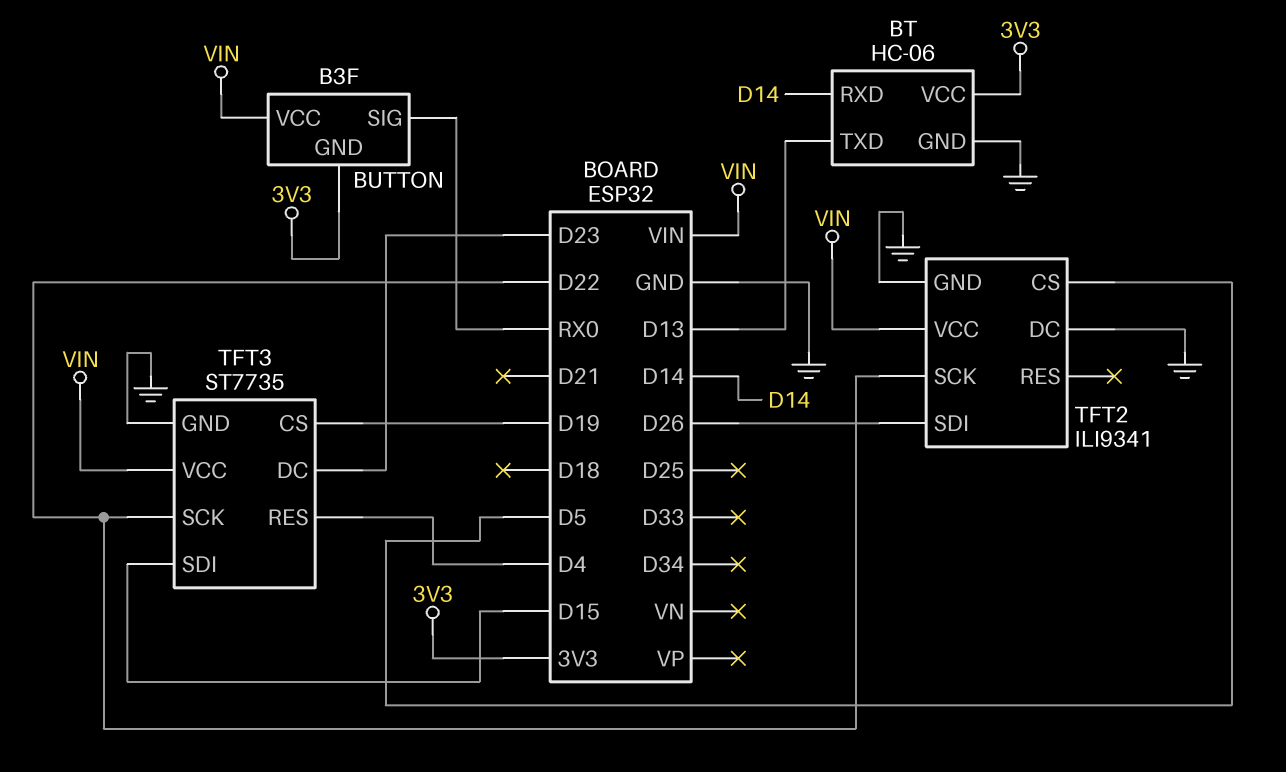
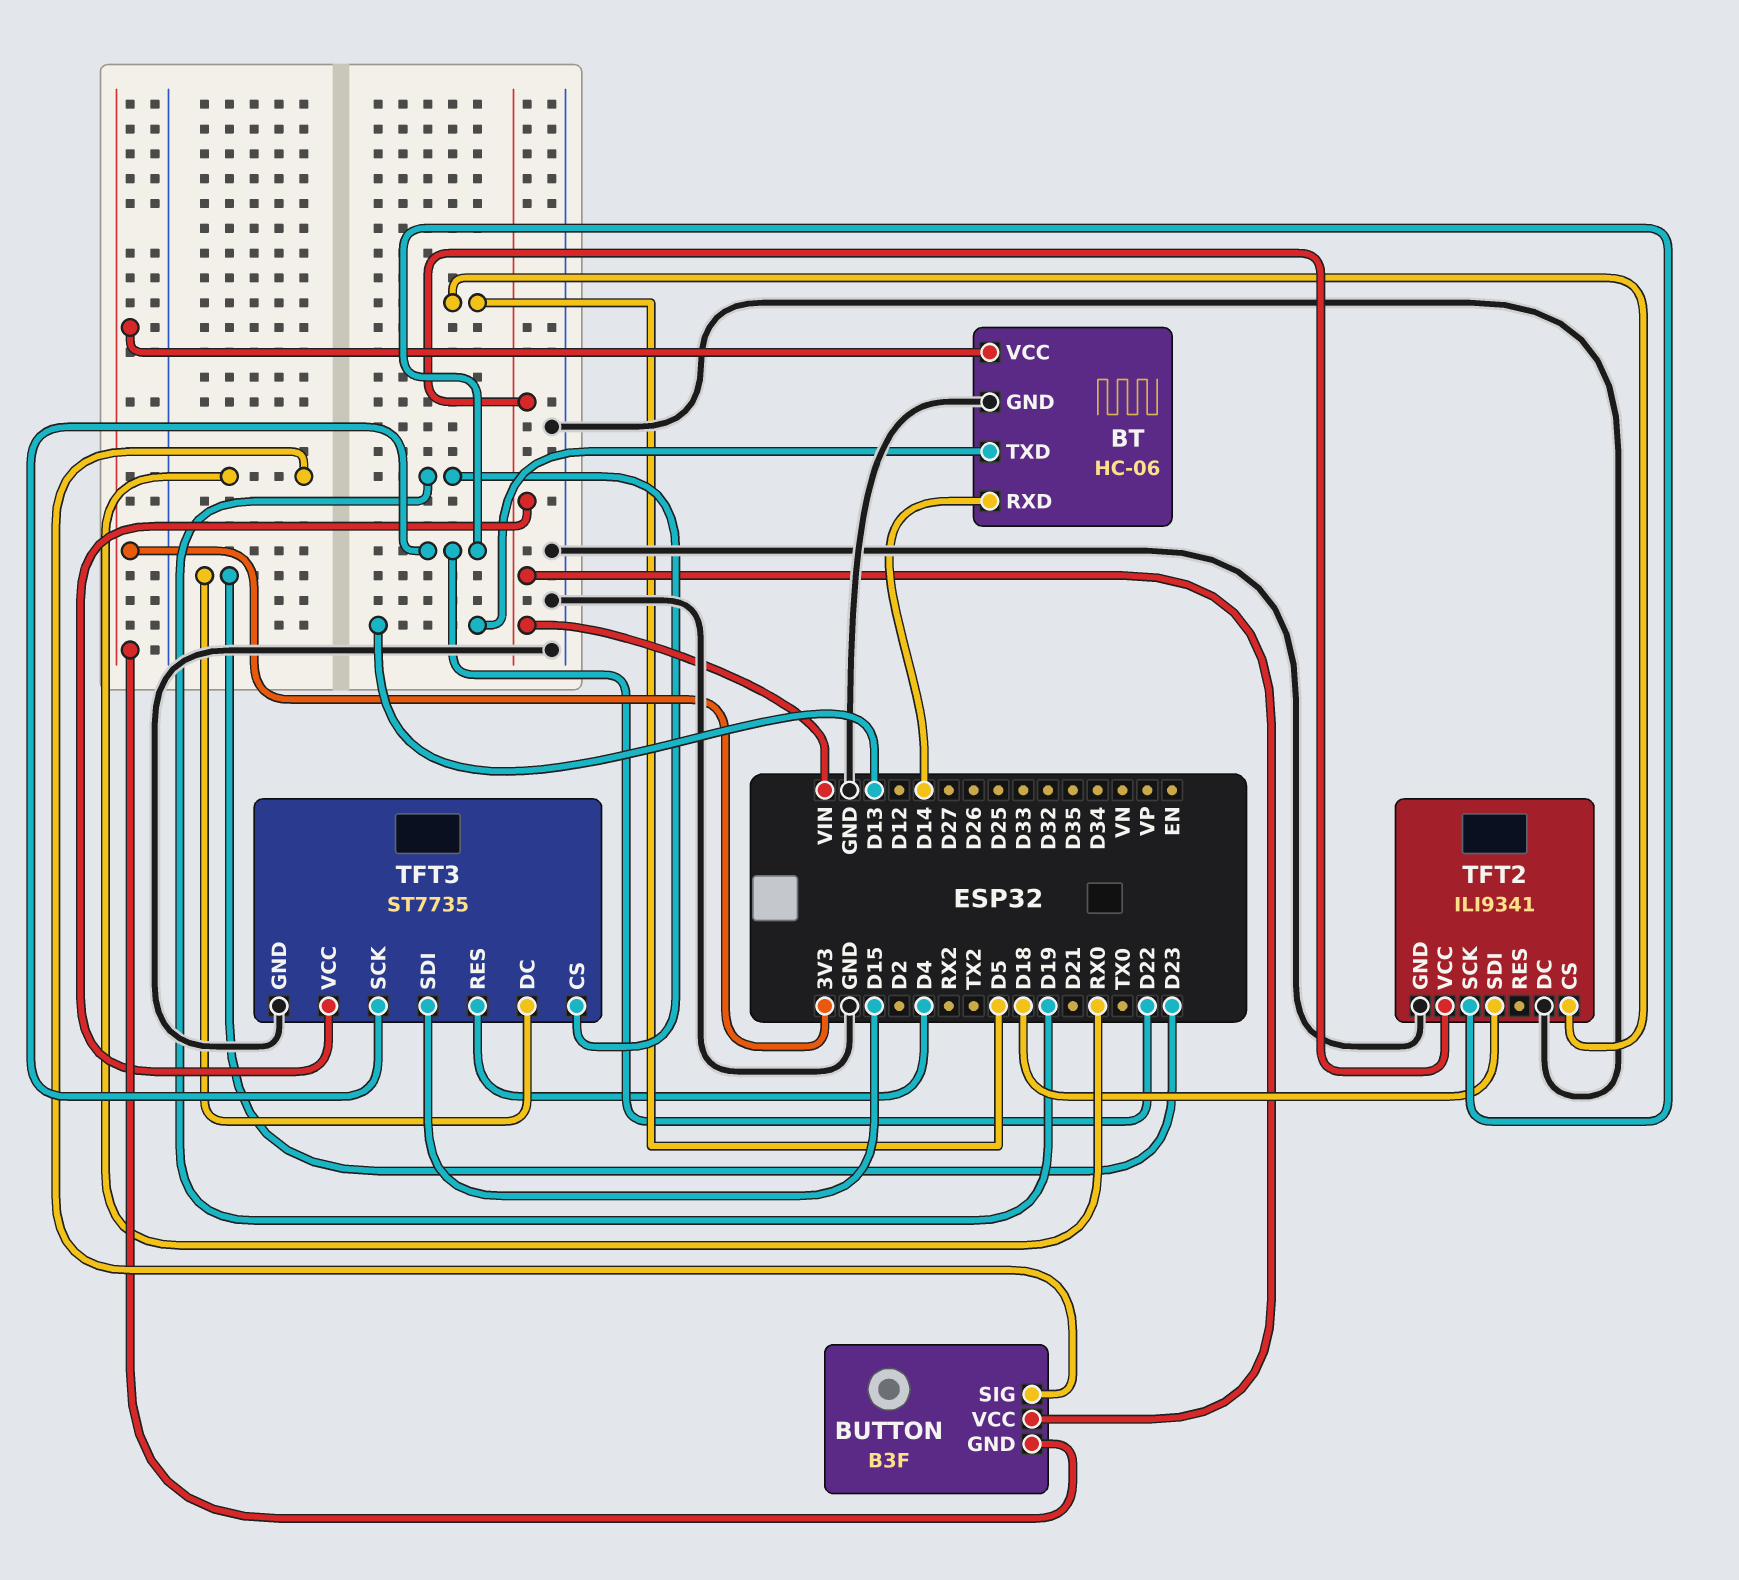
TFT2 pin SDI: D26 -> D18

